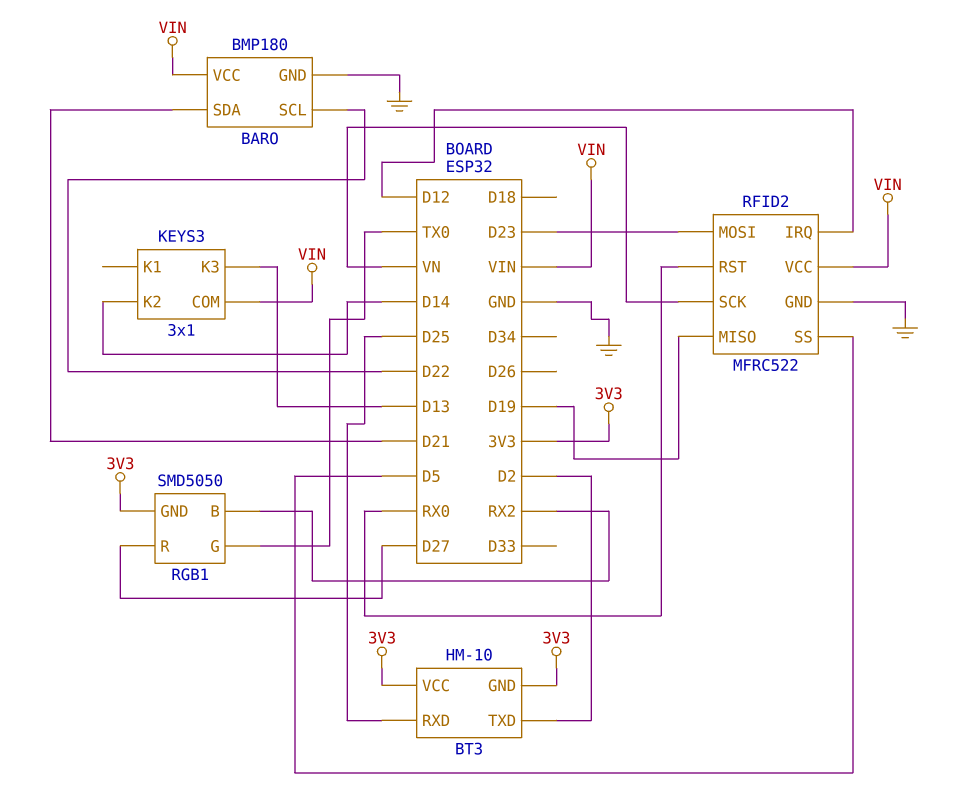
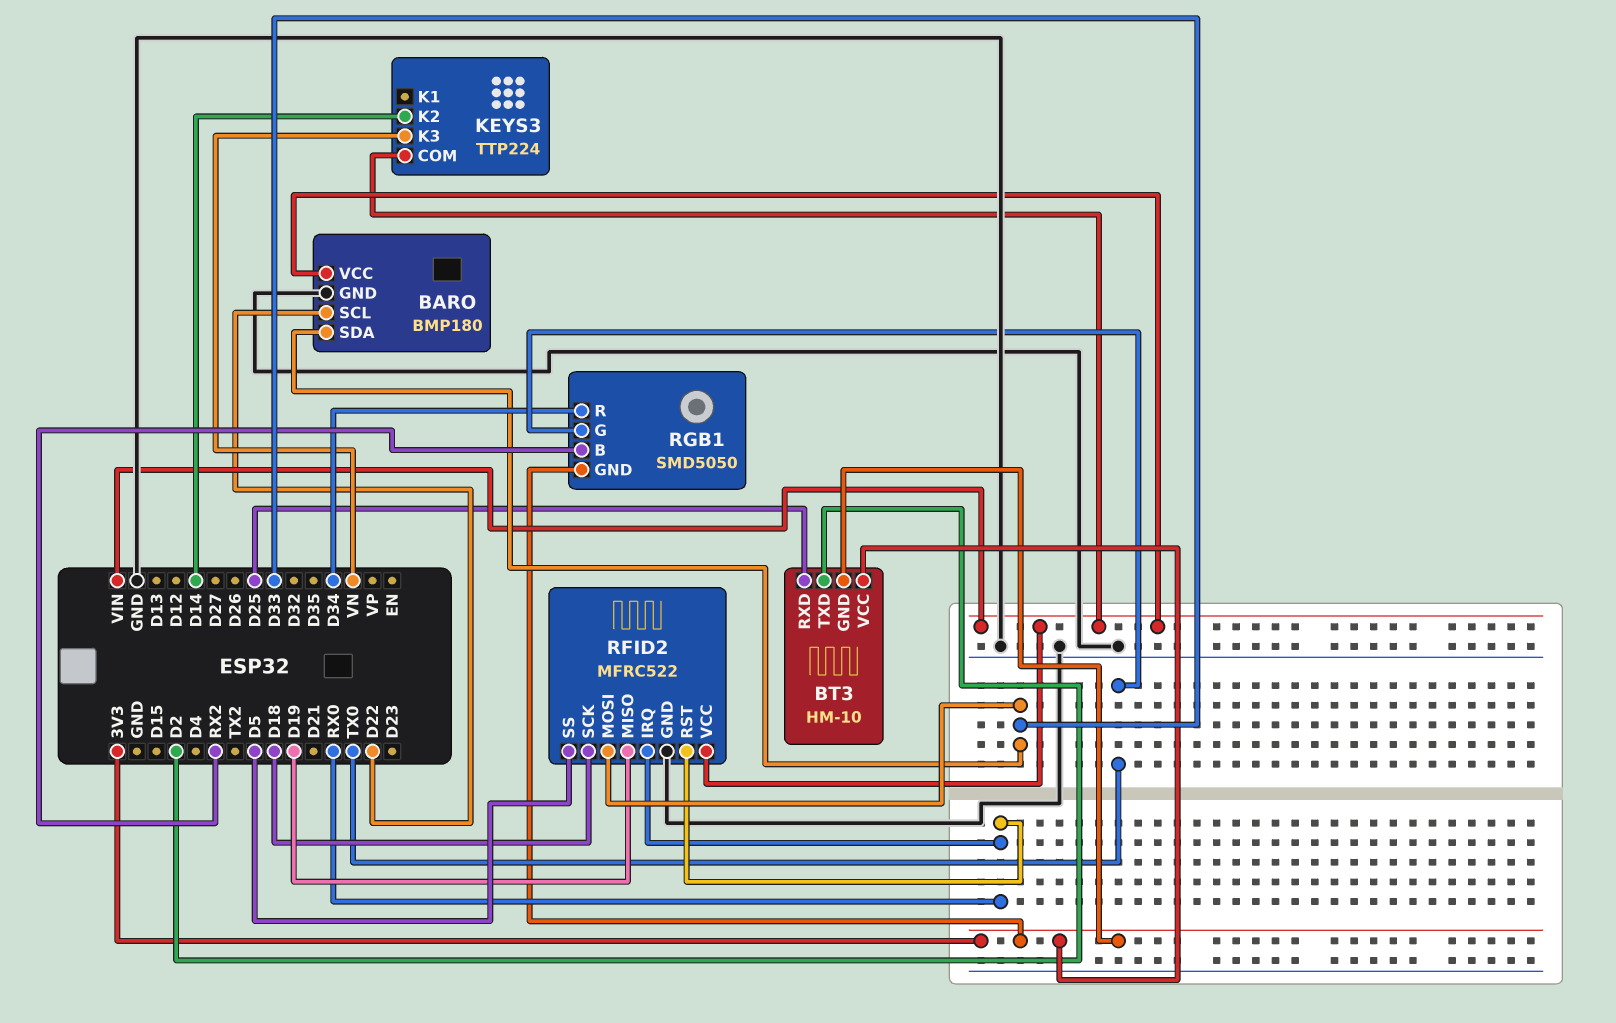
BARO pin SDA: D21 -> D33
KEYS3: 3x1 -> TTP224
KEYS3 pin K3: D13 -> VN
RFID2 pin IRQ: D12 -> RX0
RFID2 pin MOSI: D23 -> D33
RFID2 pin SCK: VN -> D18
RGB1 pin R: D27 -> D34

